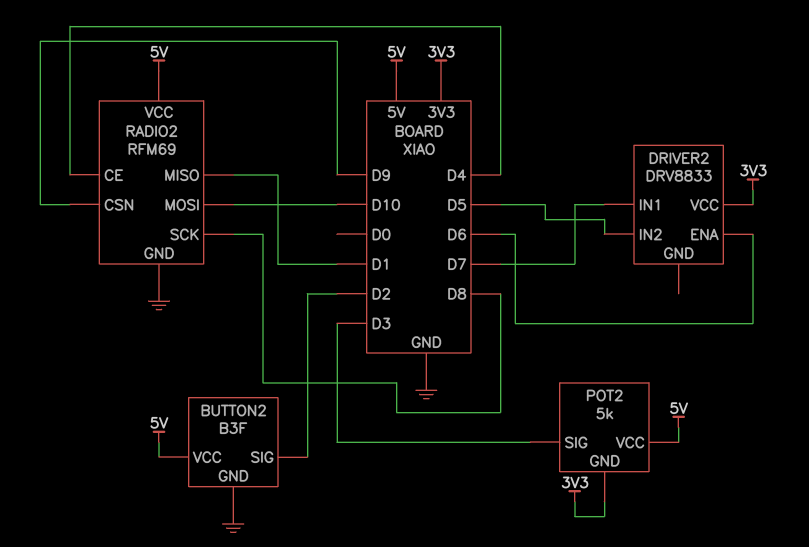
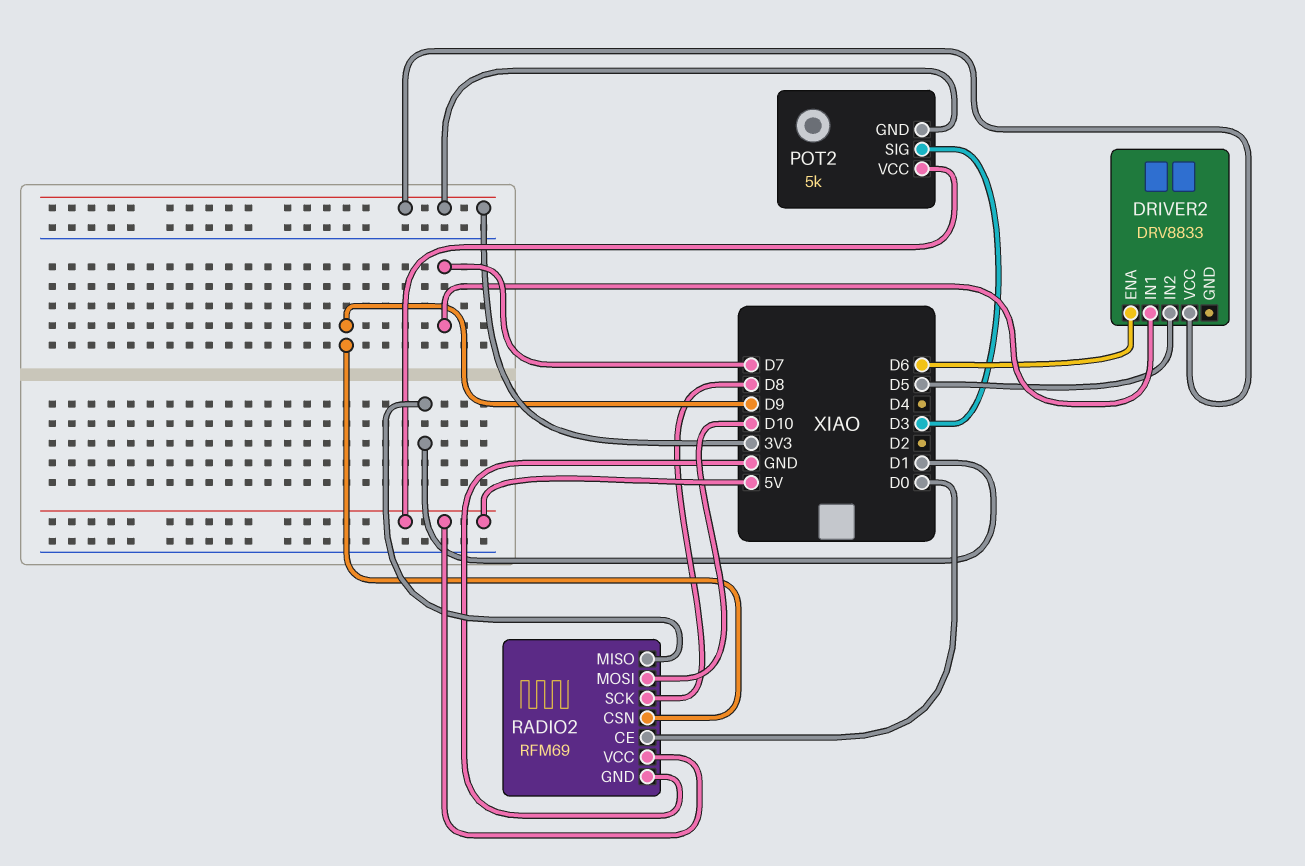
BUTTON2: B3F -> none
BUTTON2 pin GND: GND -> none
BUTTON2 pin SIG: D2 -> none
BUTTON2 pin VCC: 5V -> none
RADIO2 pin CE: D4 -> D0

